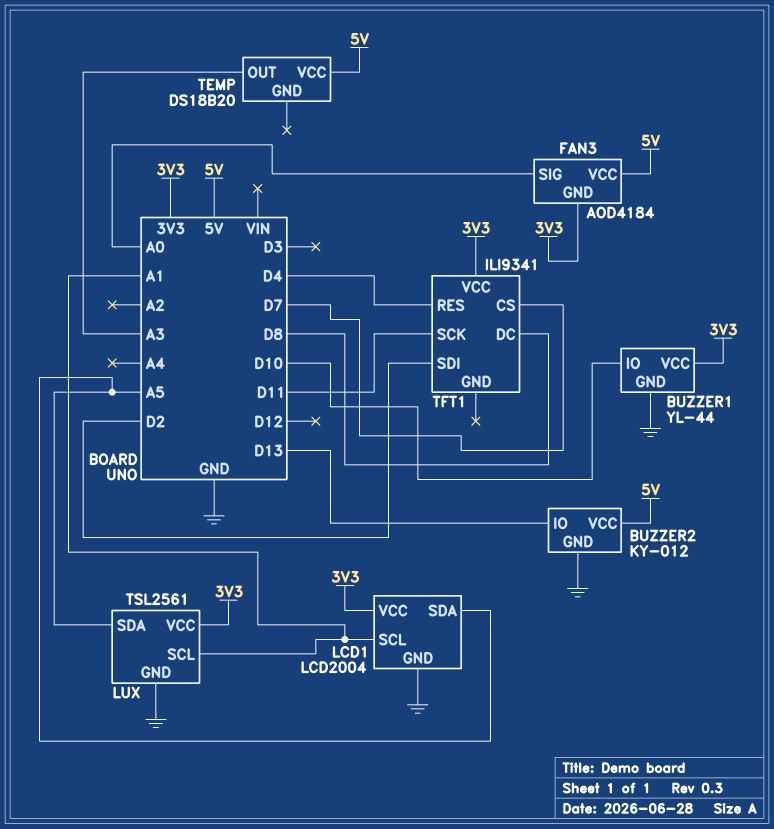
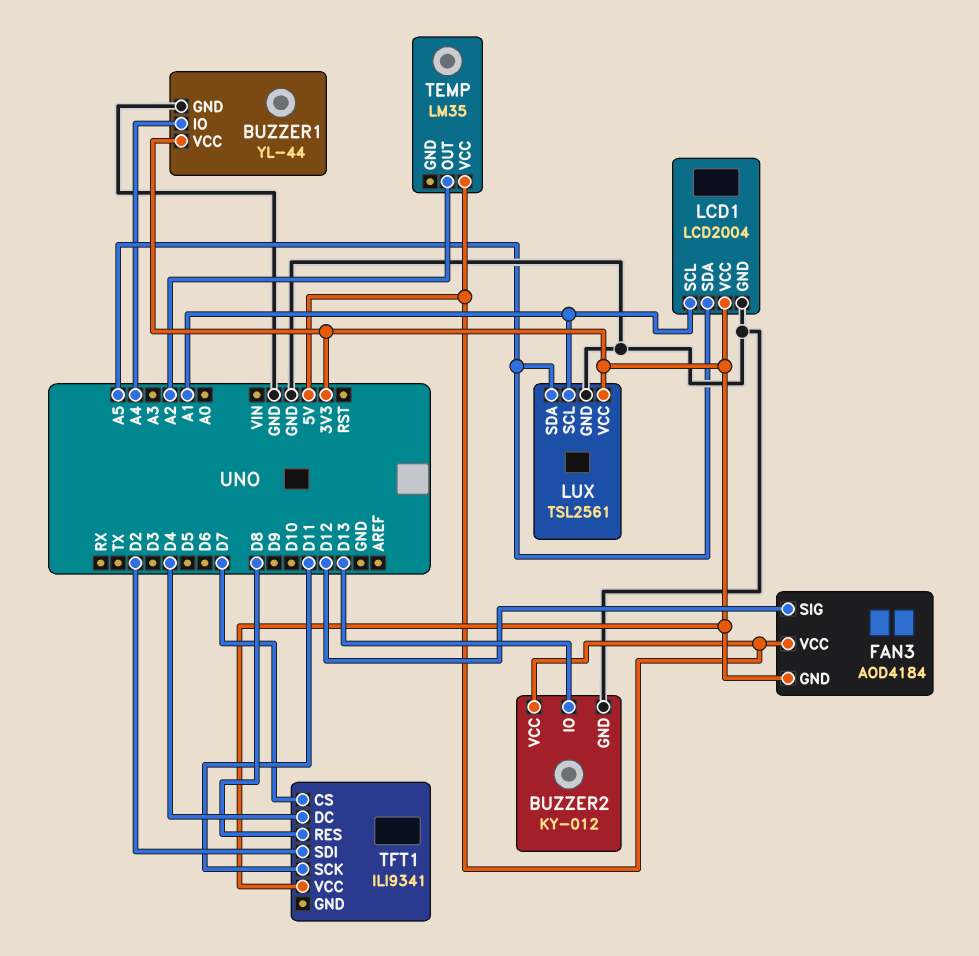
BUZZER1 pin IO: D10 -> A4
FAN3 pin SIG: A0 -> D12
TEMP: DS18B20 -> LM35
TEMP pin OUT: A3 -> A2
TFT1 pin DC: D8 -> D4
TFT1 pin RES: D4 -> D8

